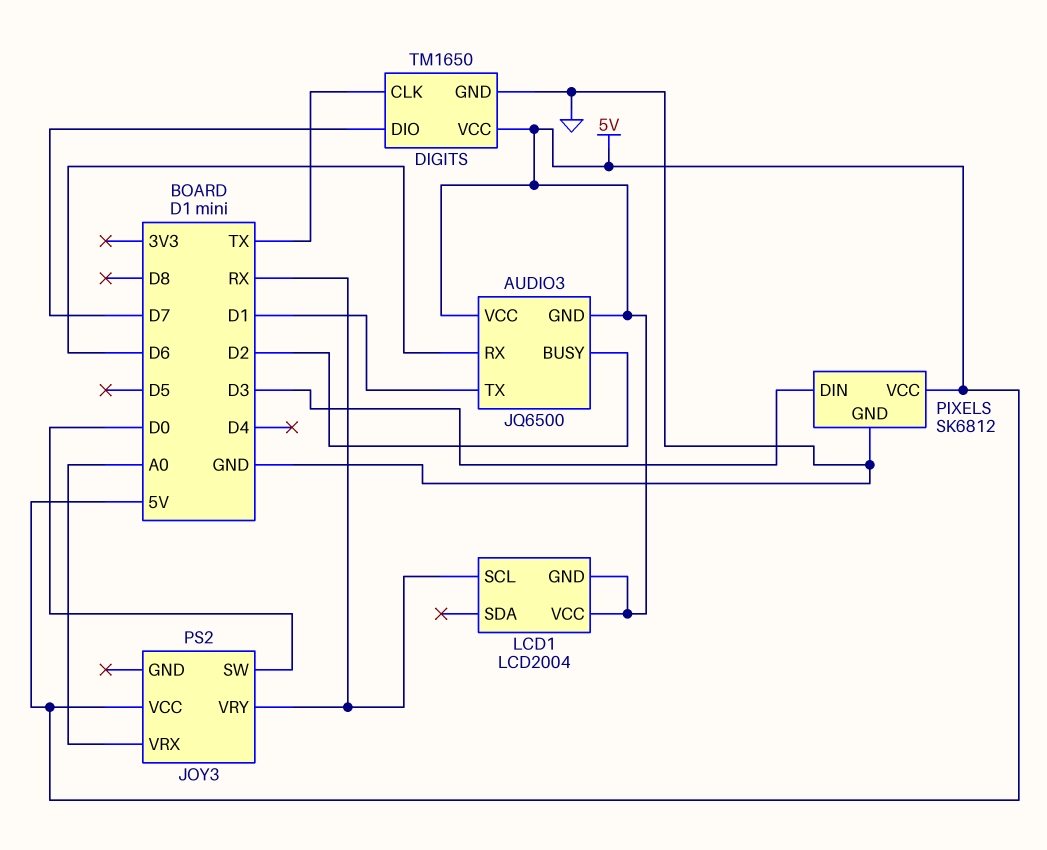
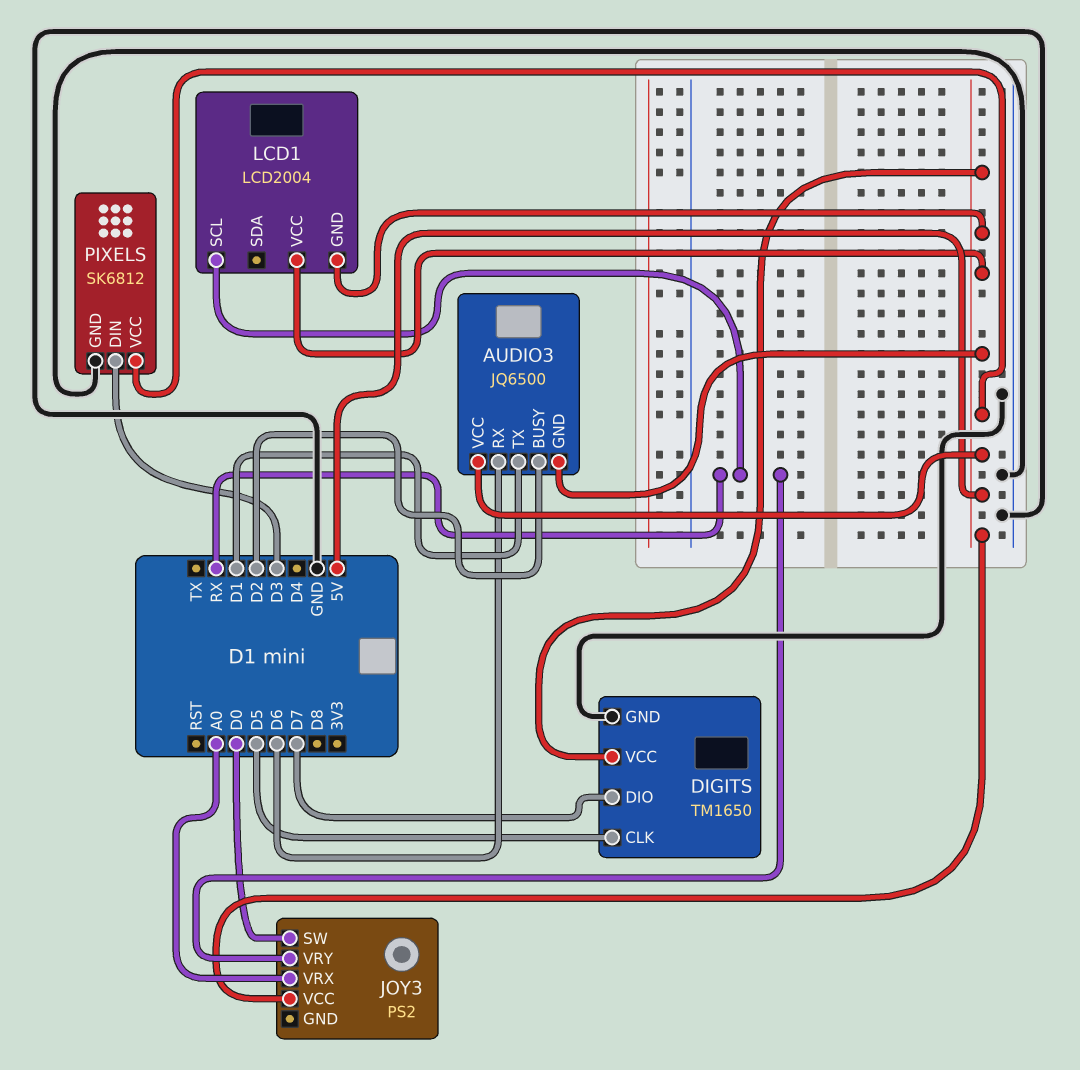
DIGITS pin CLK: TX -> D5

